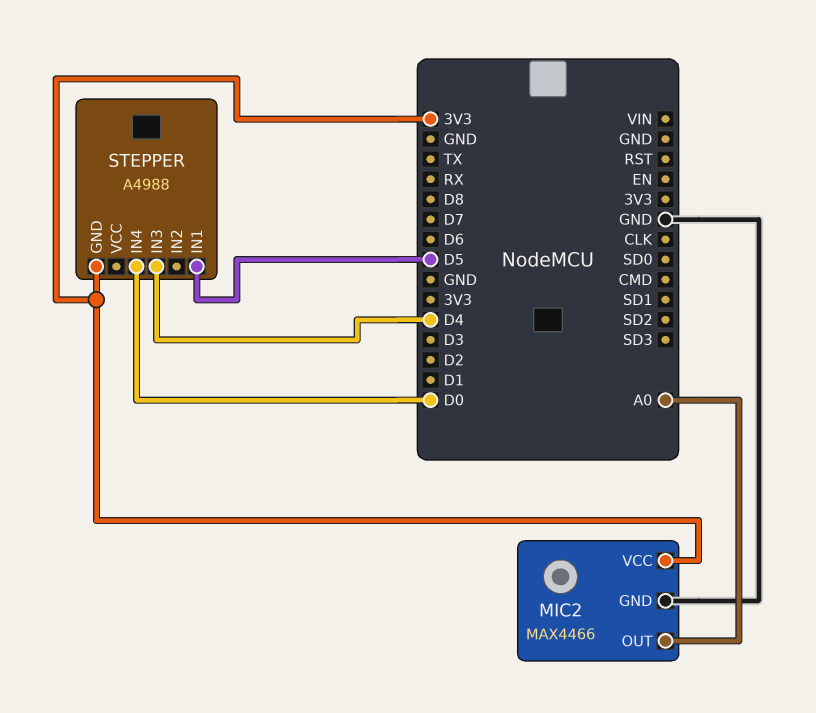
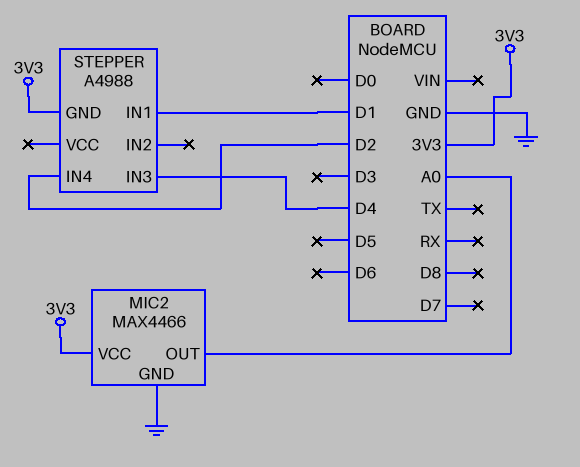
STEPPER pin IN1: D5 -> D1
STEPPER pin IN4: D0 -> D2

